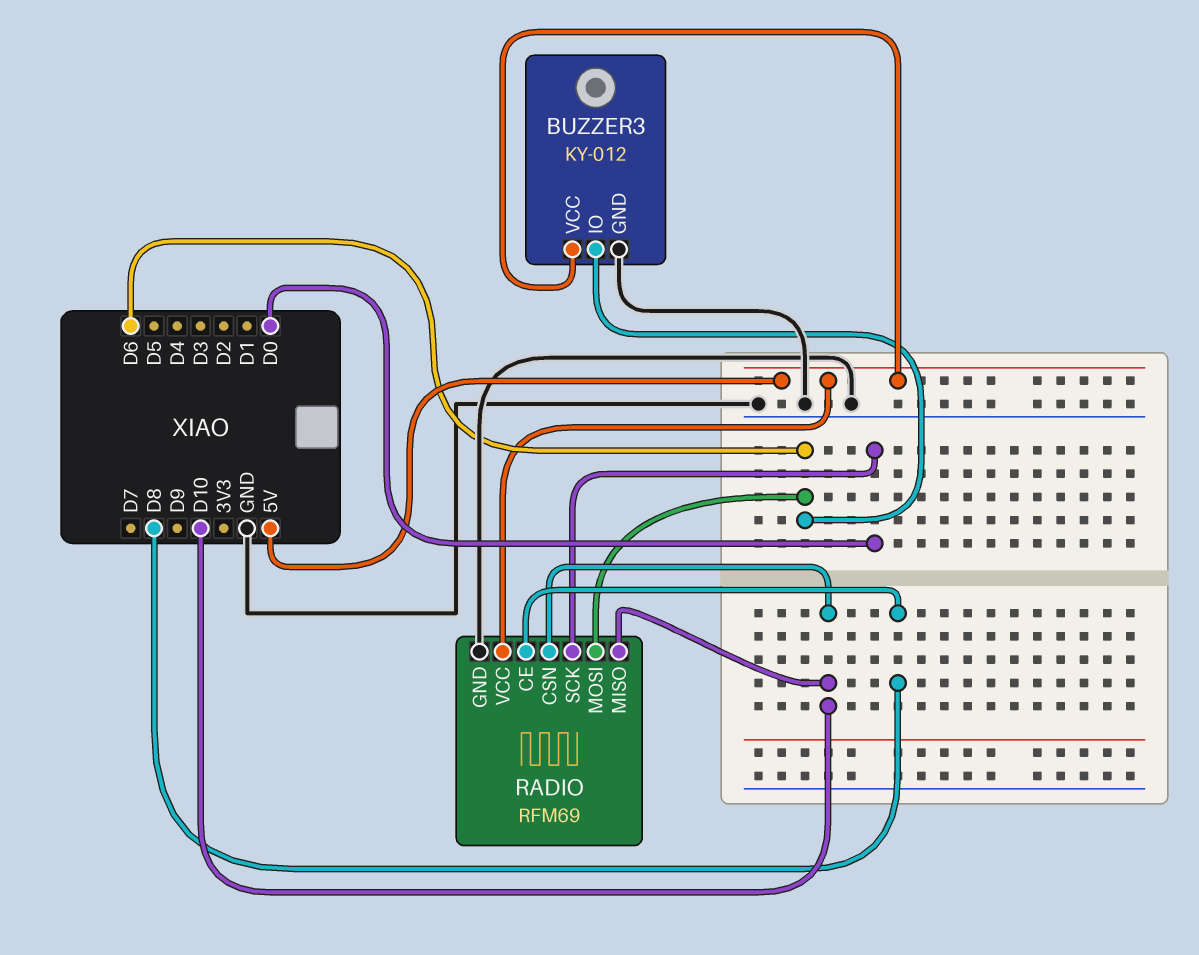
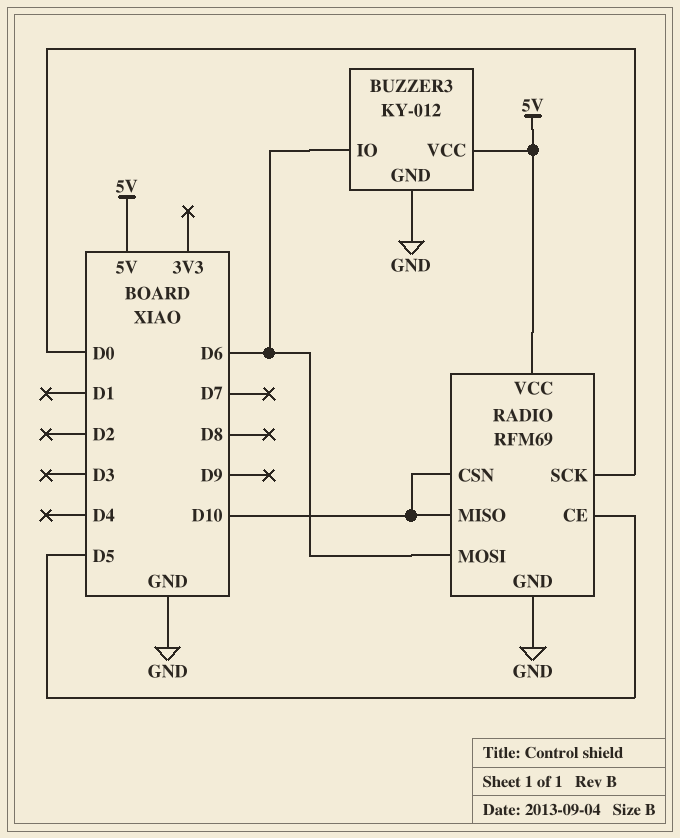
RADIO pin CE: D8 -> D5

